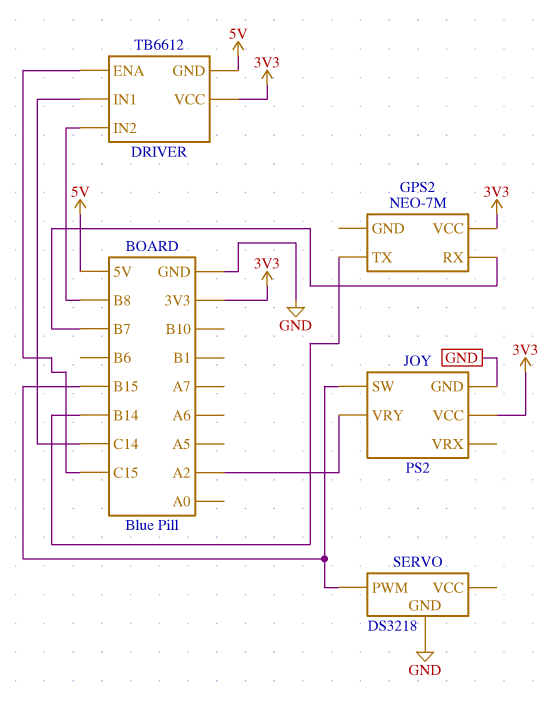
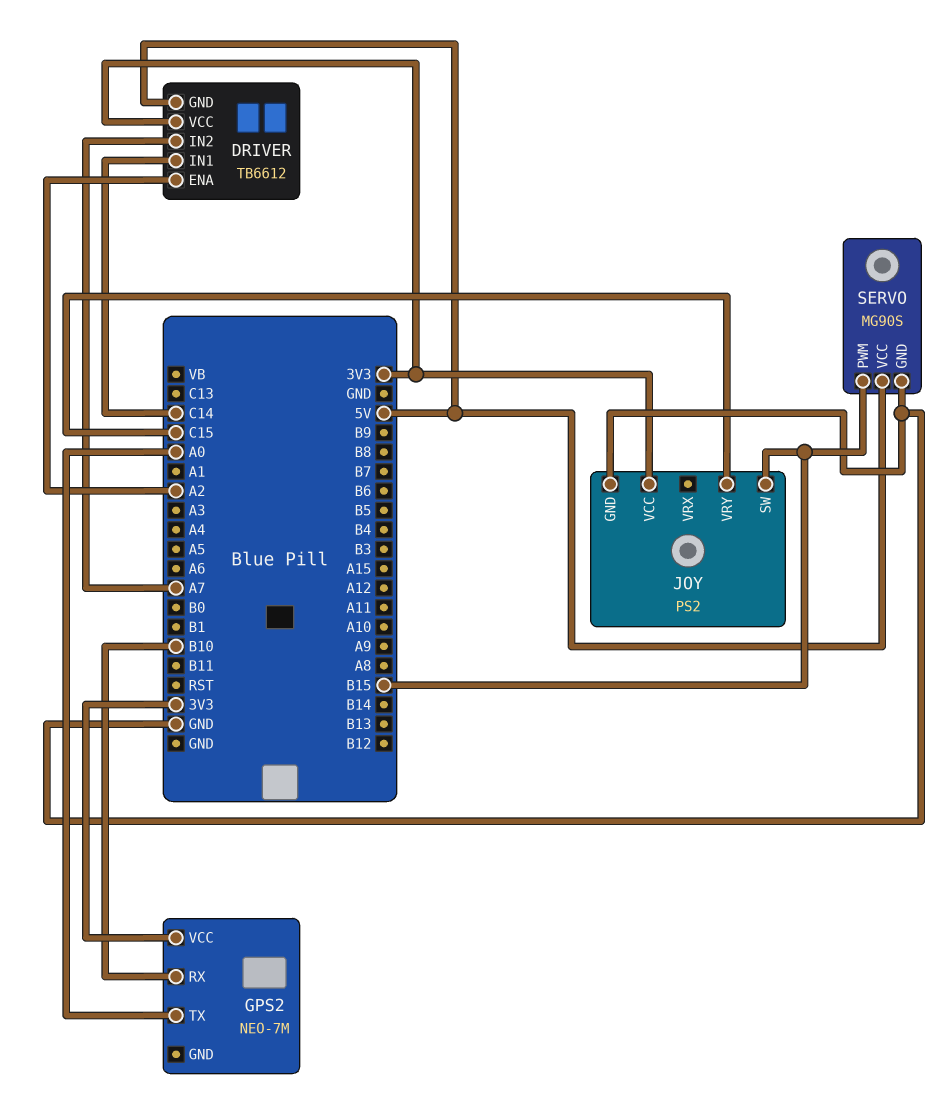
DRIVER pin ENA: C15 -> A2
DRIVER pin IN2: B8 -> A7
GPS2 pin RX: B7 -> B10
GPS2 pin TX: B14 -> A0
JOY pin VRY: A2 -> C15
SERVO: DS3218 -> MG90S
SERVO pin VCC: none -> 5V

